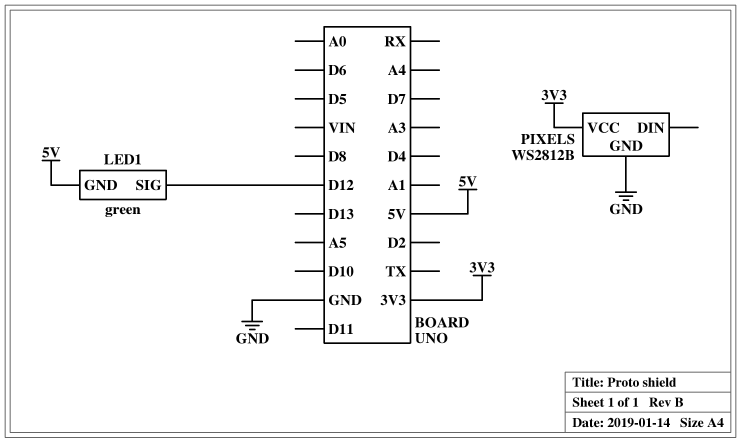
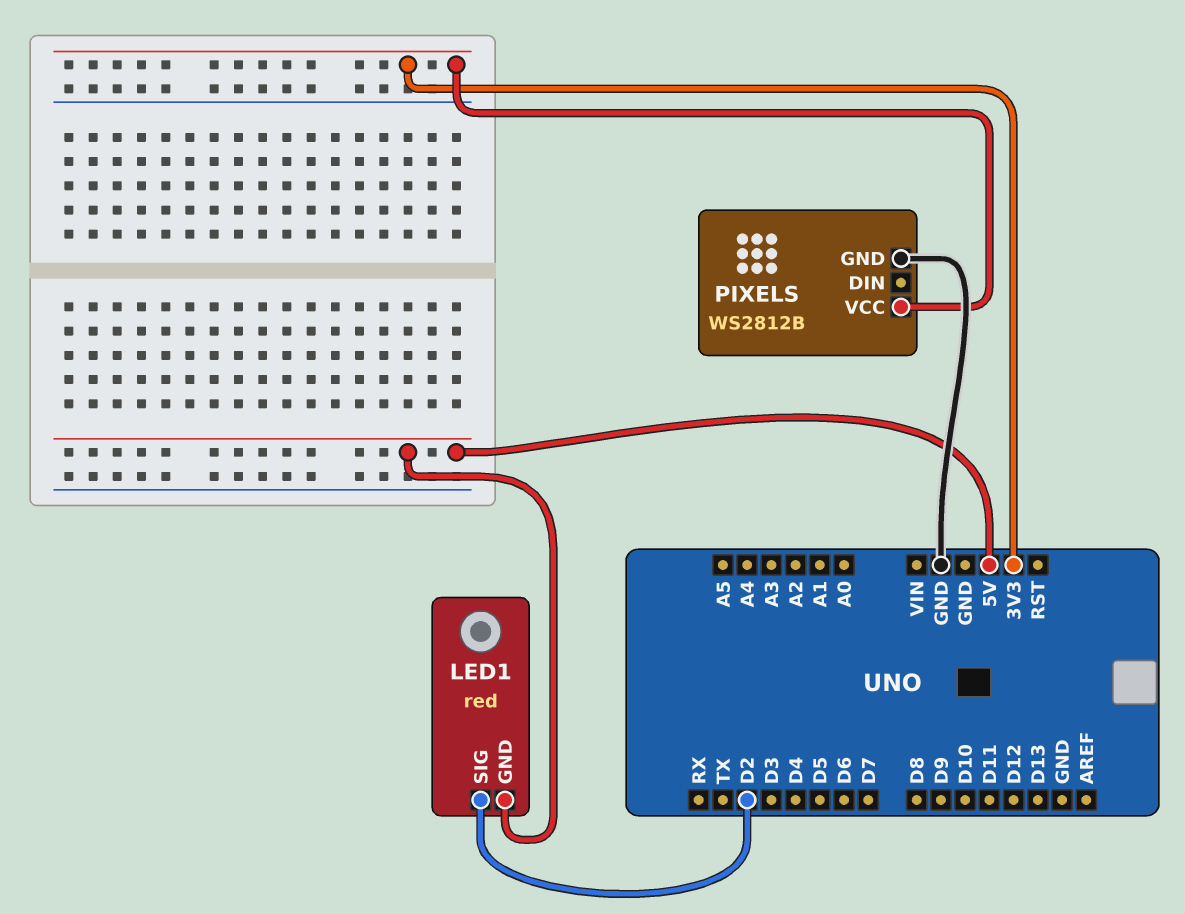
LED1: green -> red
LED1 pin SIG: D12 -> D2

